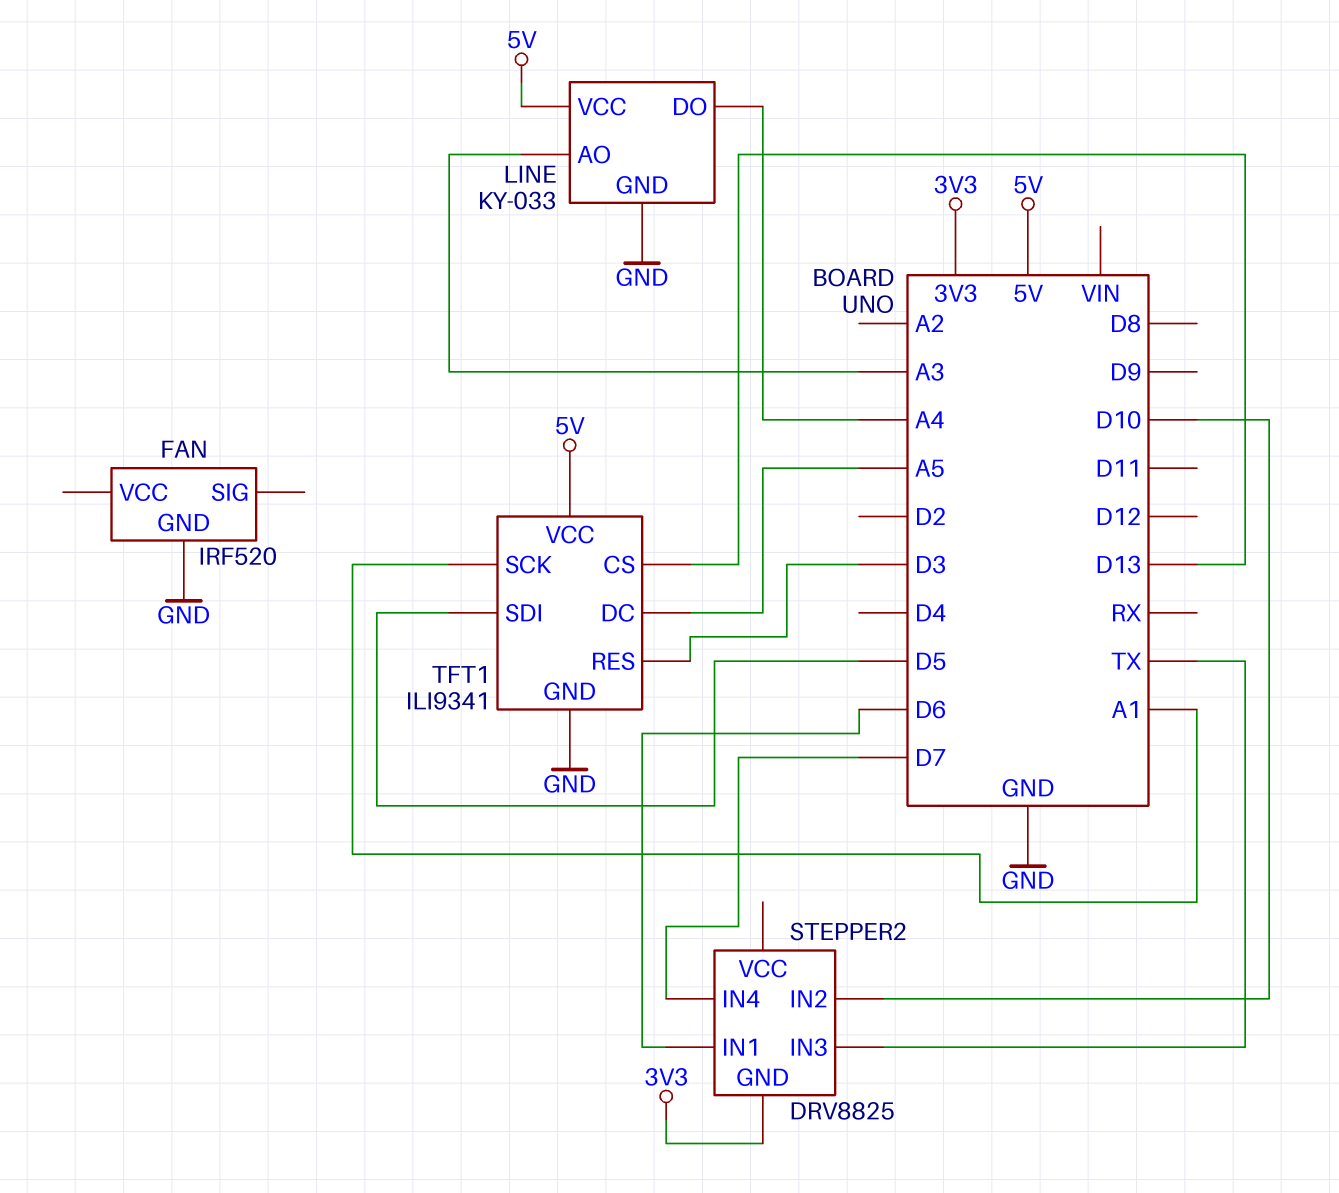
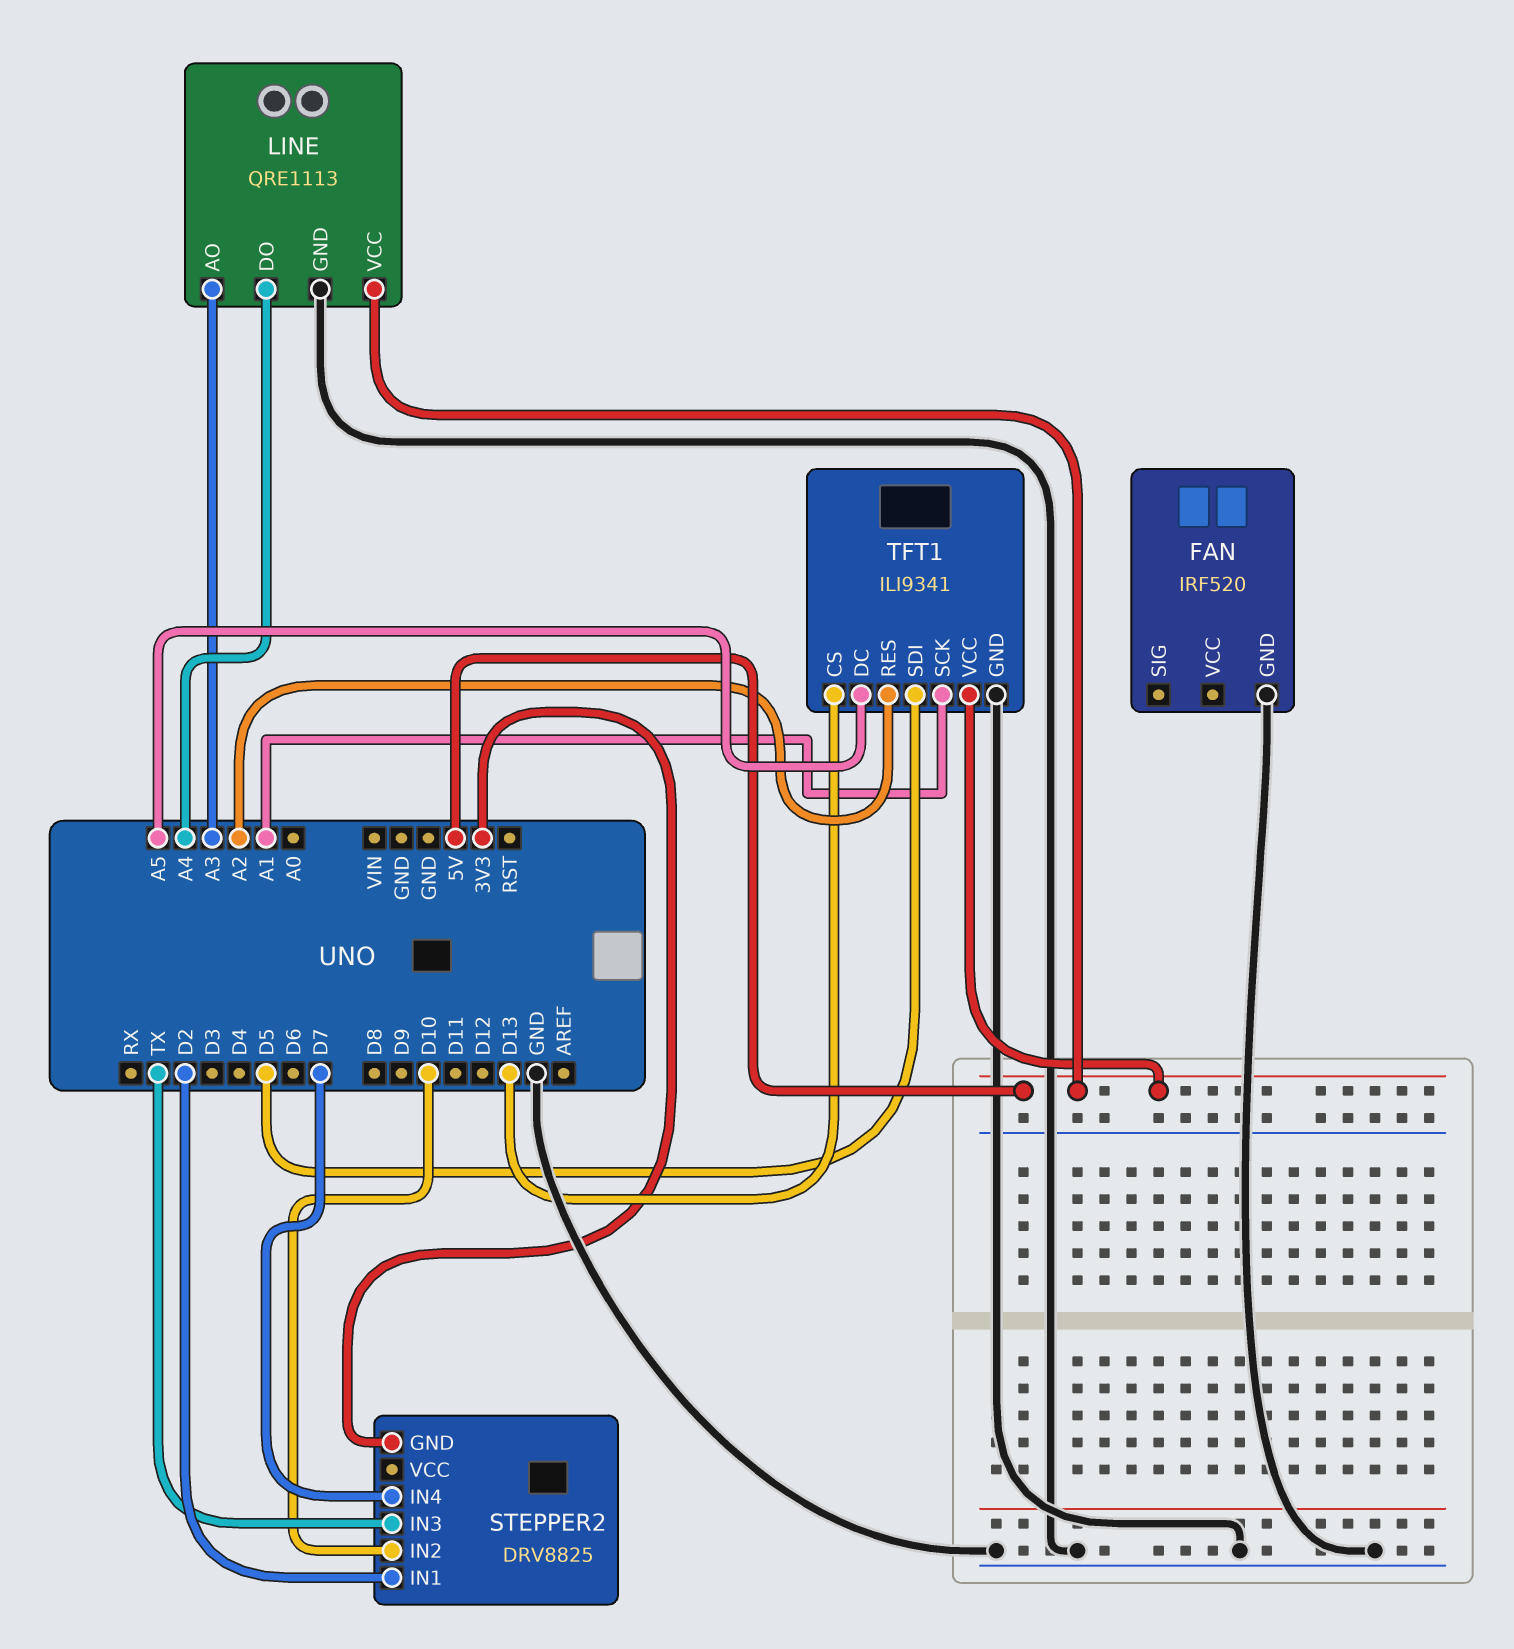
LINE: KY-033 -> QRE1113
STEPPER2 pin IN1: D6 -> D2
TFT1 pin RES: D3 -> A2

